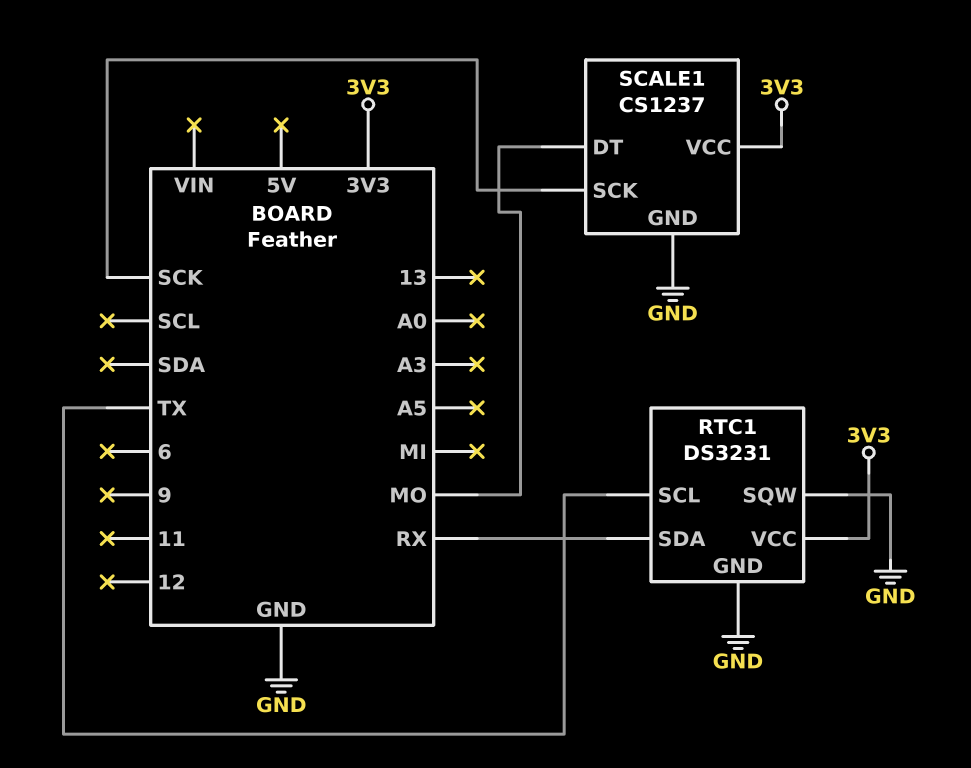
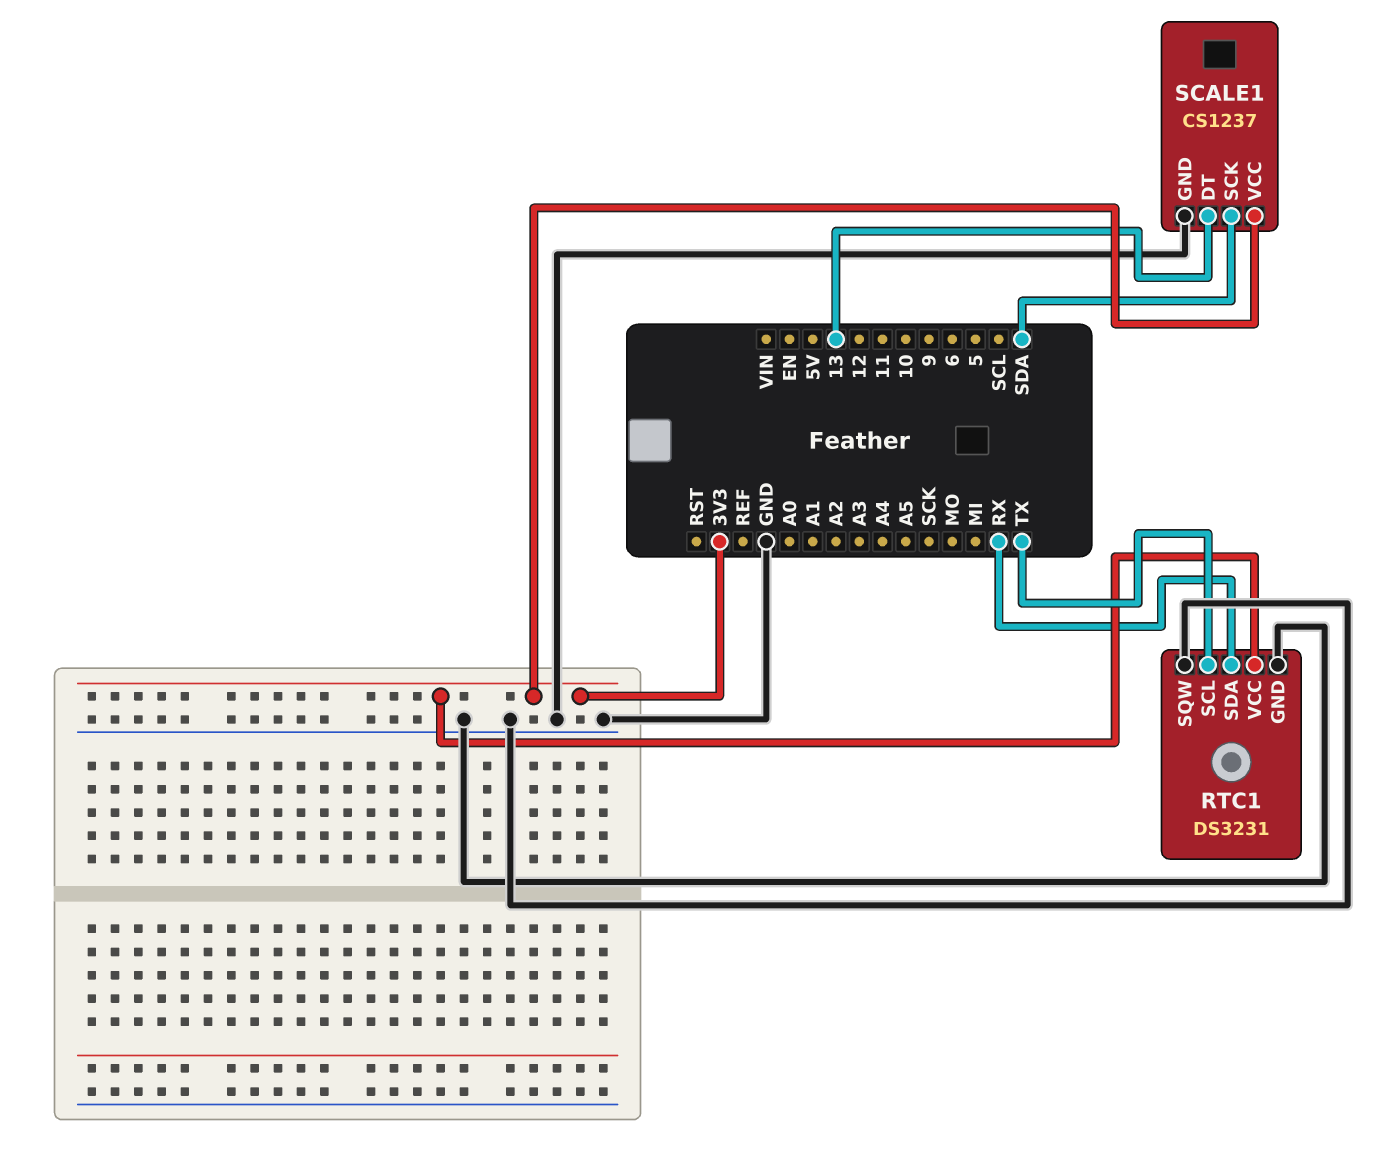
SCALE1 pin DT: MO -> 13
SCALE1 pin SCK: SCK -> SDA

